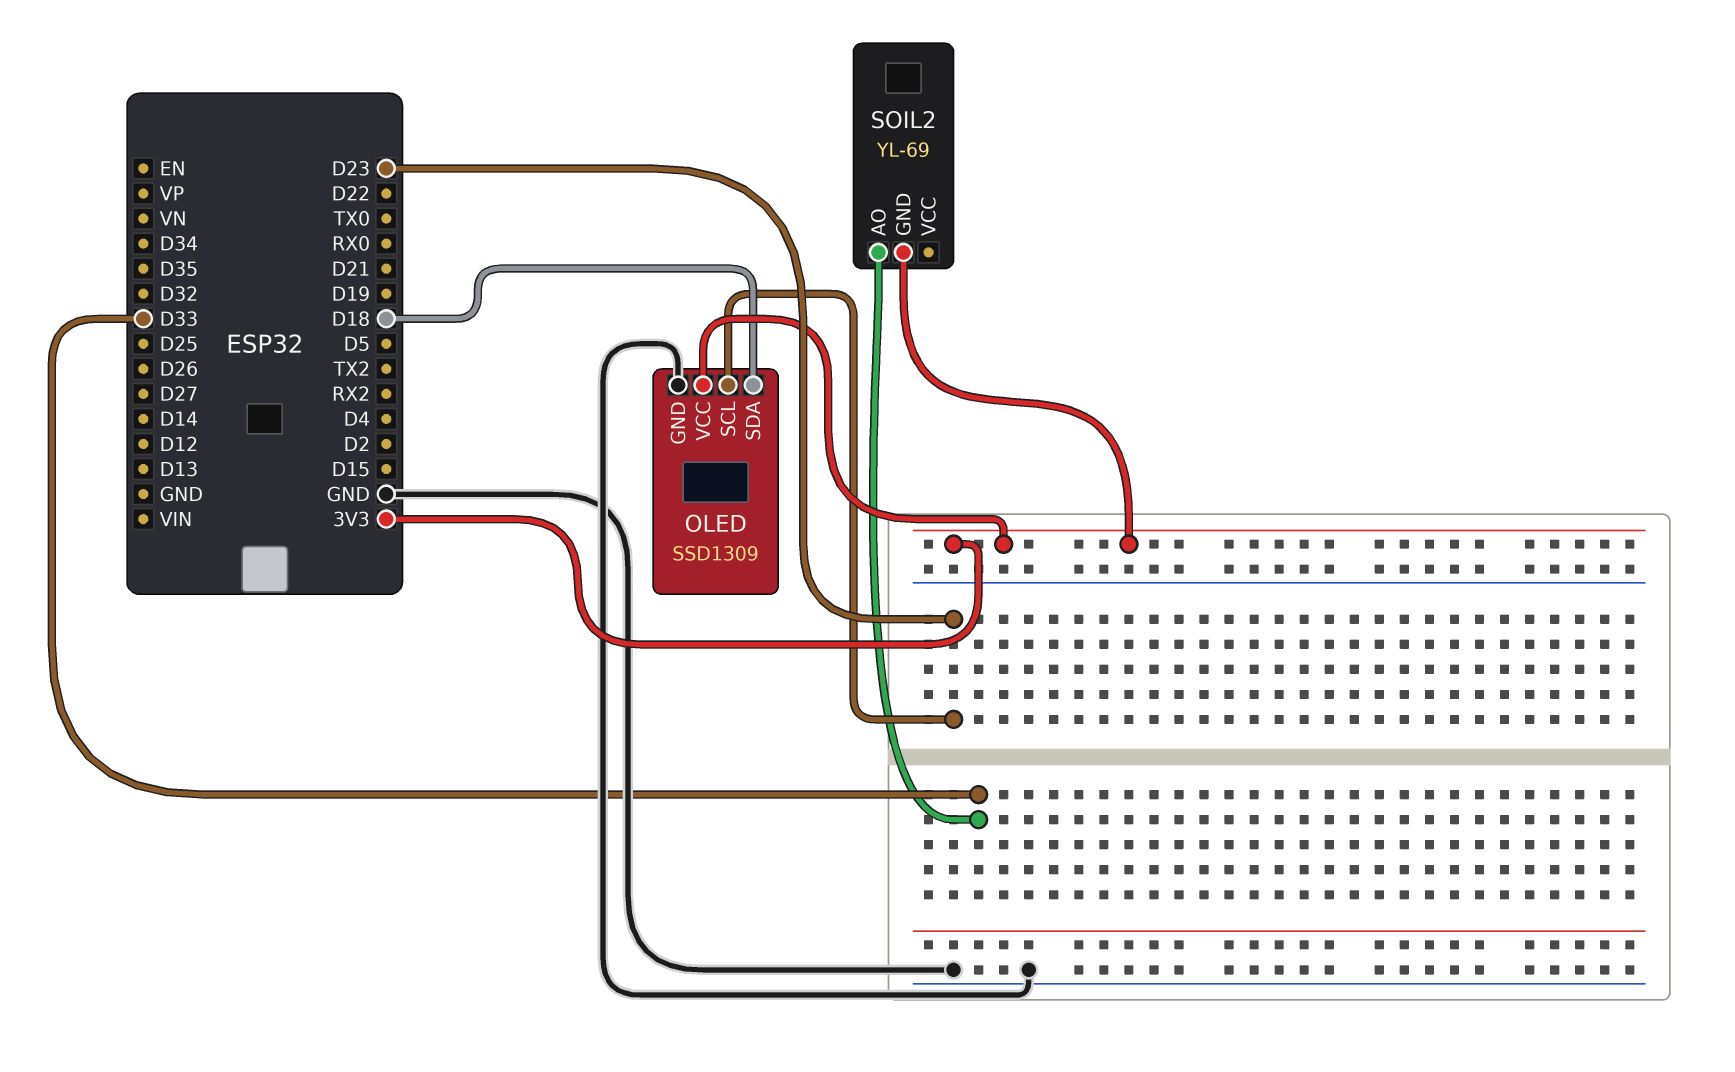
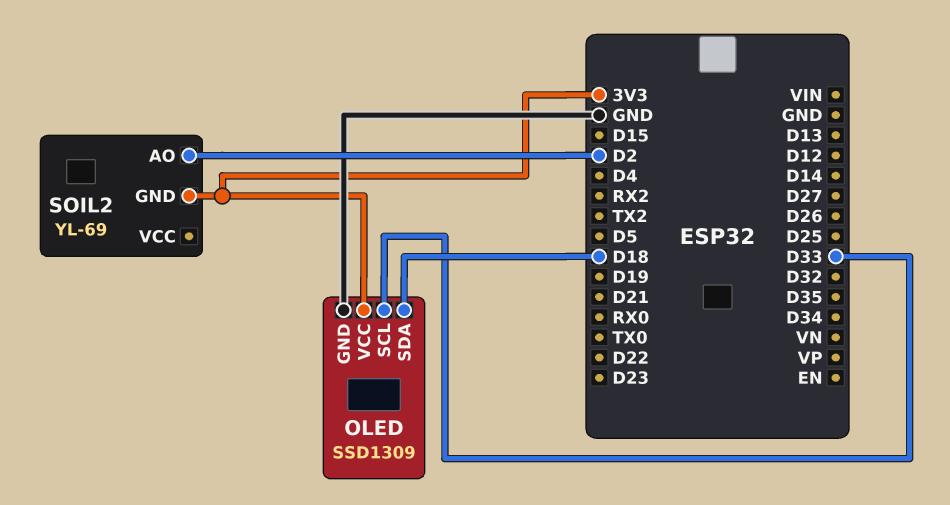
OLED pin SCL: D23 -> D33
SOIL2 pin AO: D33 -> D2

